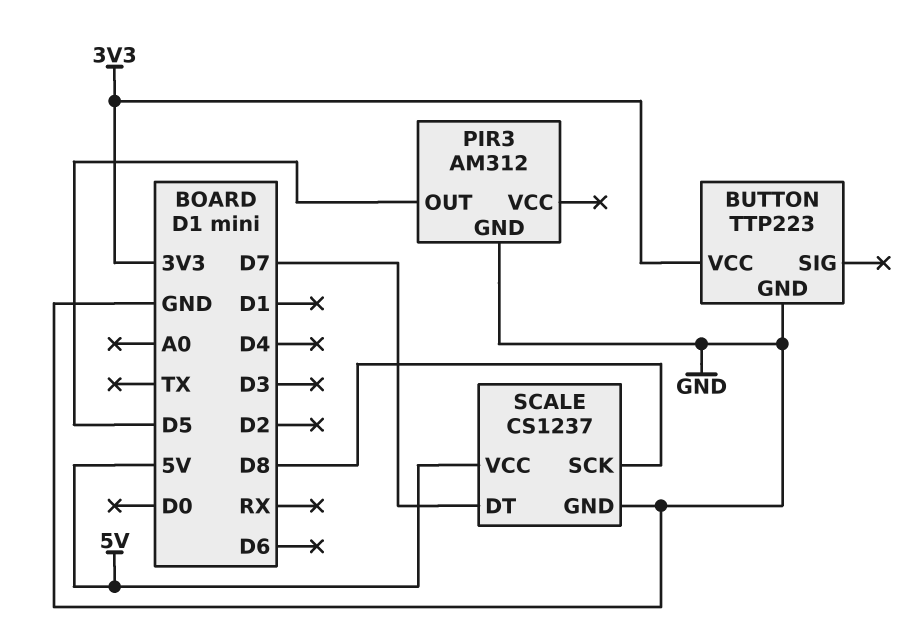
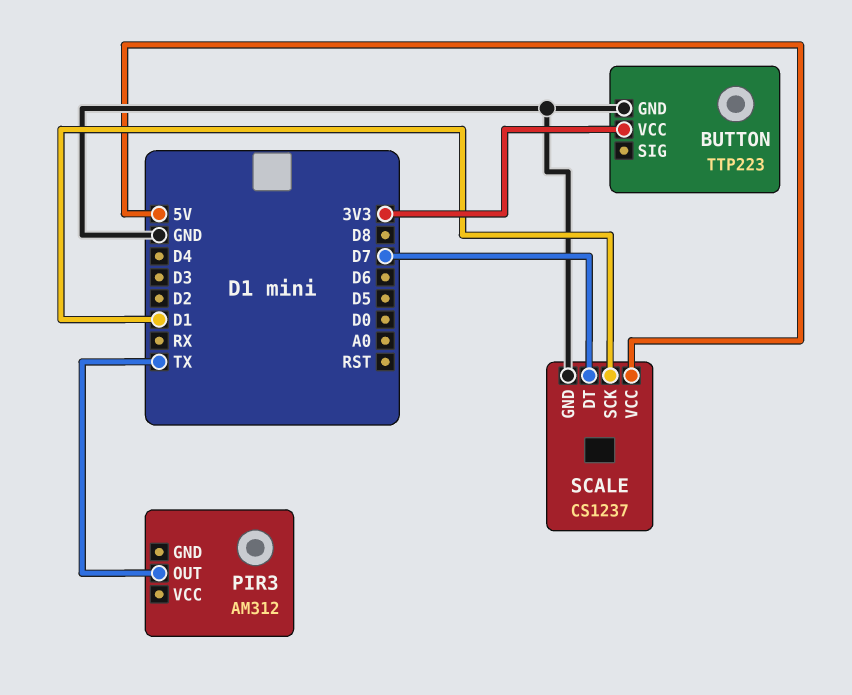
PIR3 pin GND: GND -> none
PIR3 pin OUT: D5 -> TX
SCALE pin SCK: D8 -> D1

